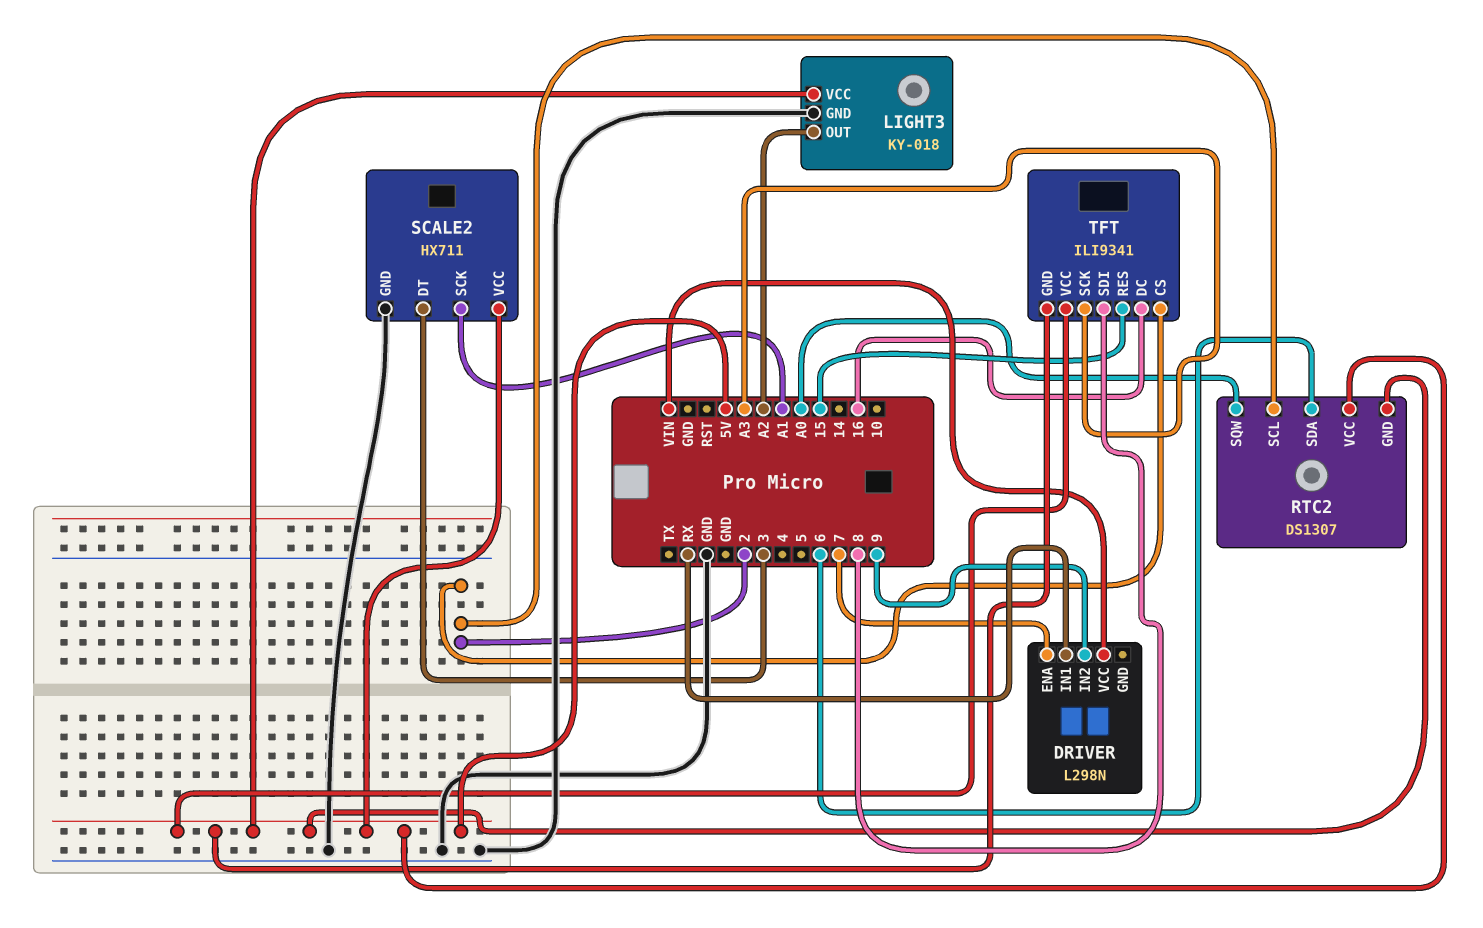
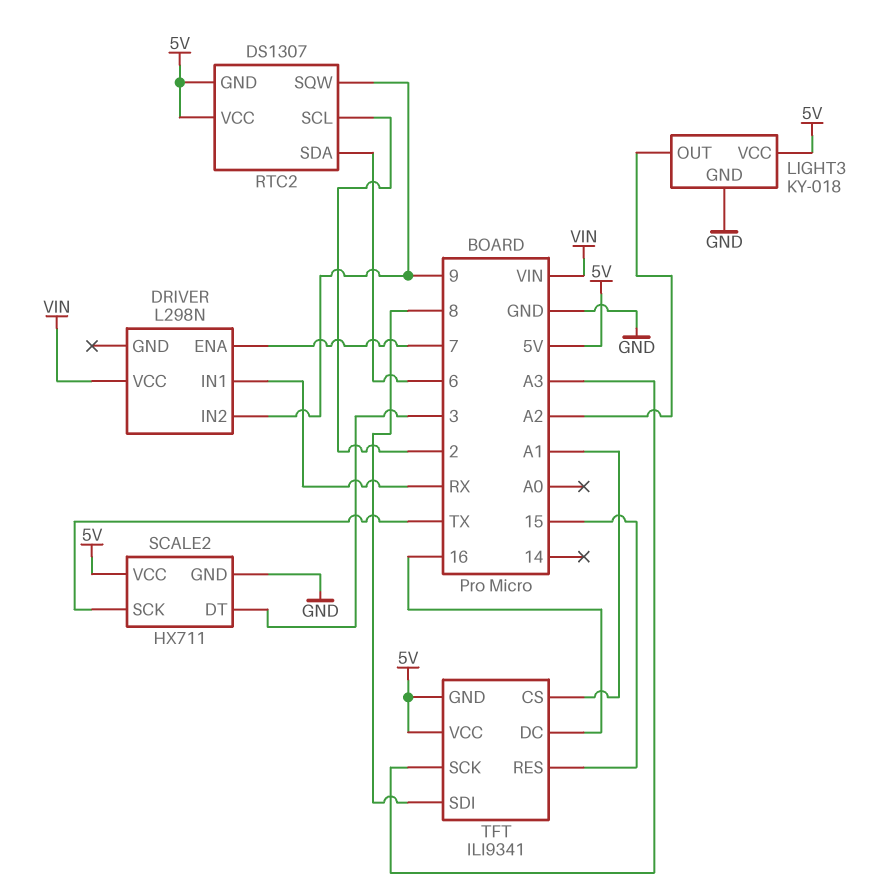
RTC2 pin SQW: A0 -> 9
SCALE2 pin SCK: A1 -> TX
TFT pin CS: 2 -> A1

